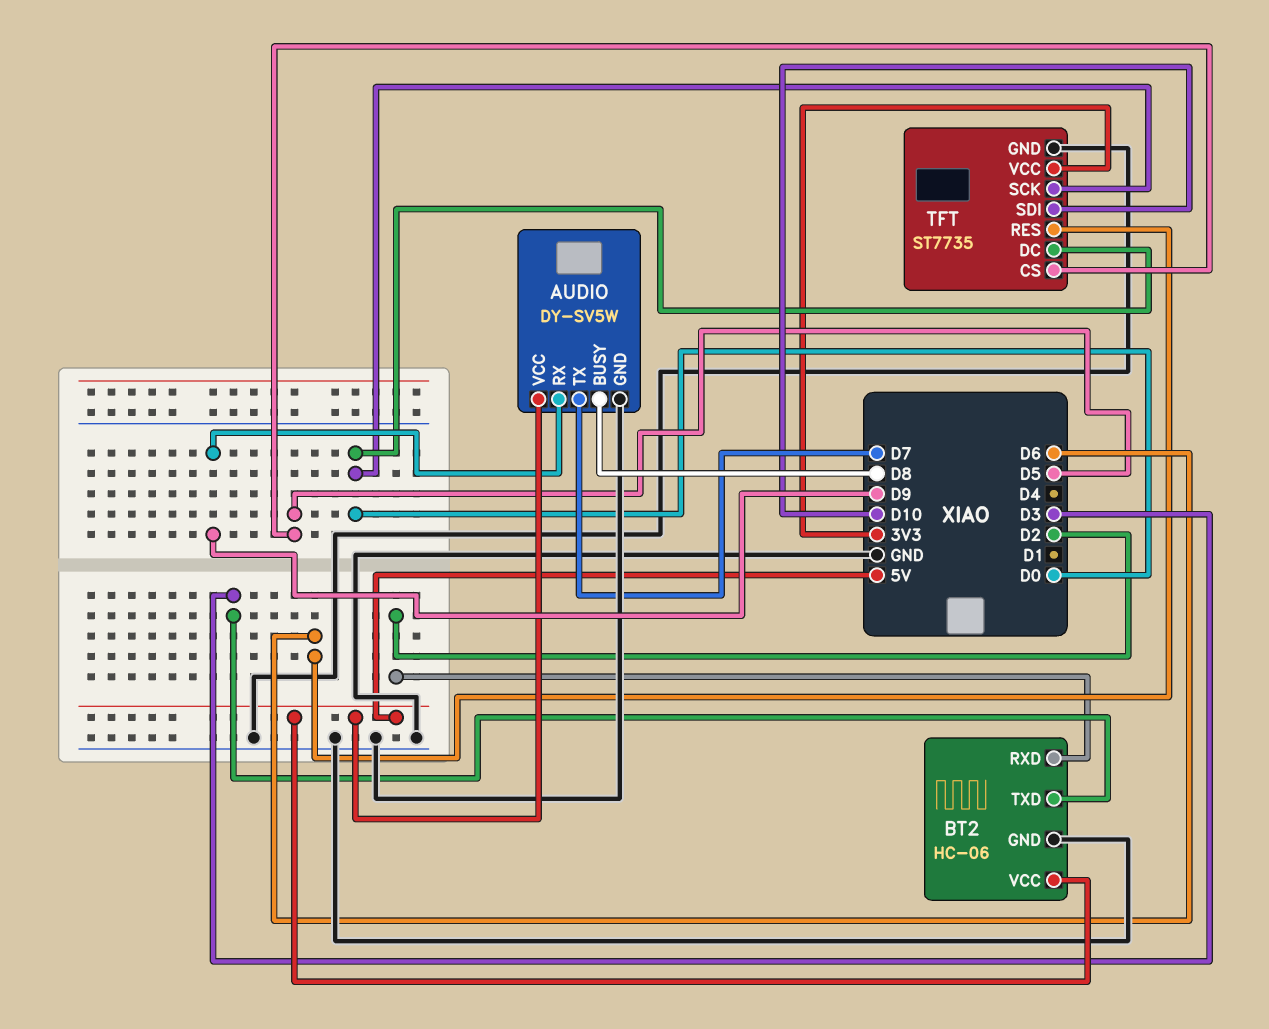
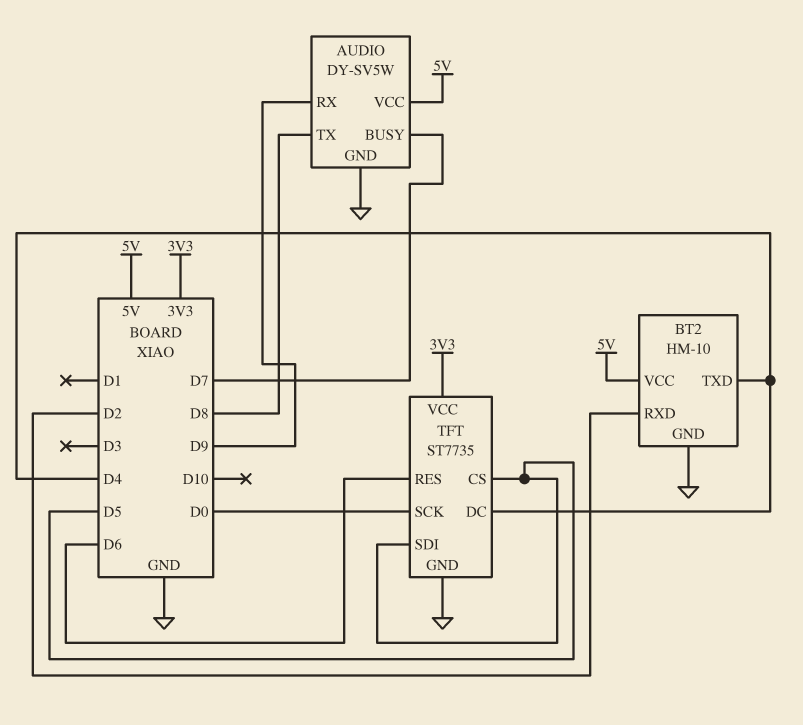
AUDIO pin BUSY: D8 -> D7
AUDIO pin TX: D7 -> D8
BT2: HC-06 -> HM-10
BT2 pin TXD: D3 -> D4
TFT pin DC: D0 -> D4
TFT pin SDI: D10 -> D5

